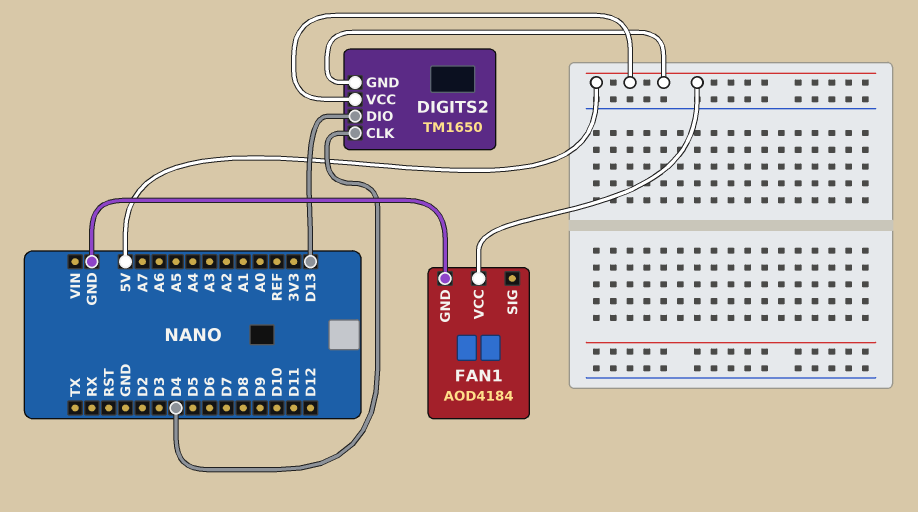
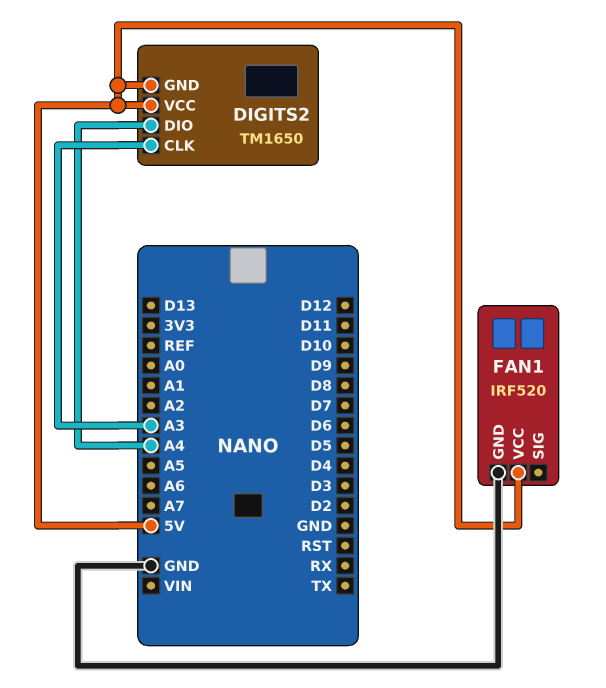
DIGITS2 pin CLK: D4 -> A3
DIGITS2 pin DIO: D13 -> A4
FAN1: AOD4184 -> IRF520

